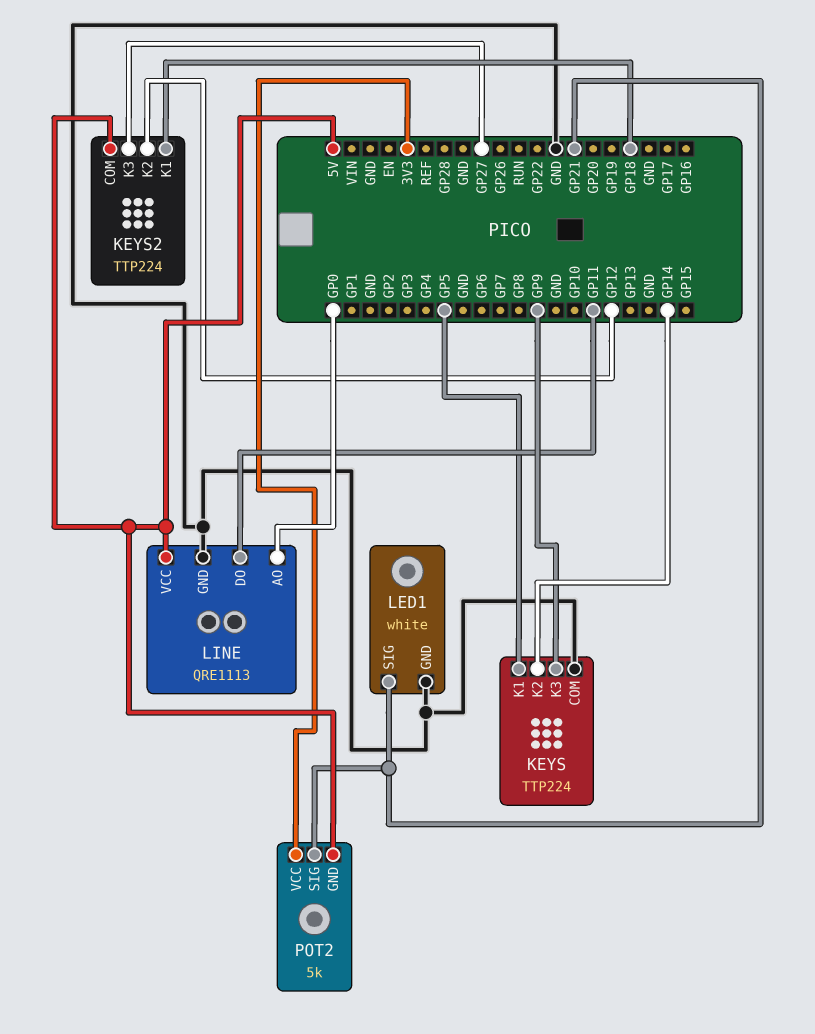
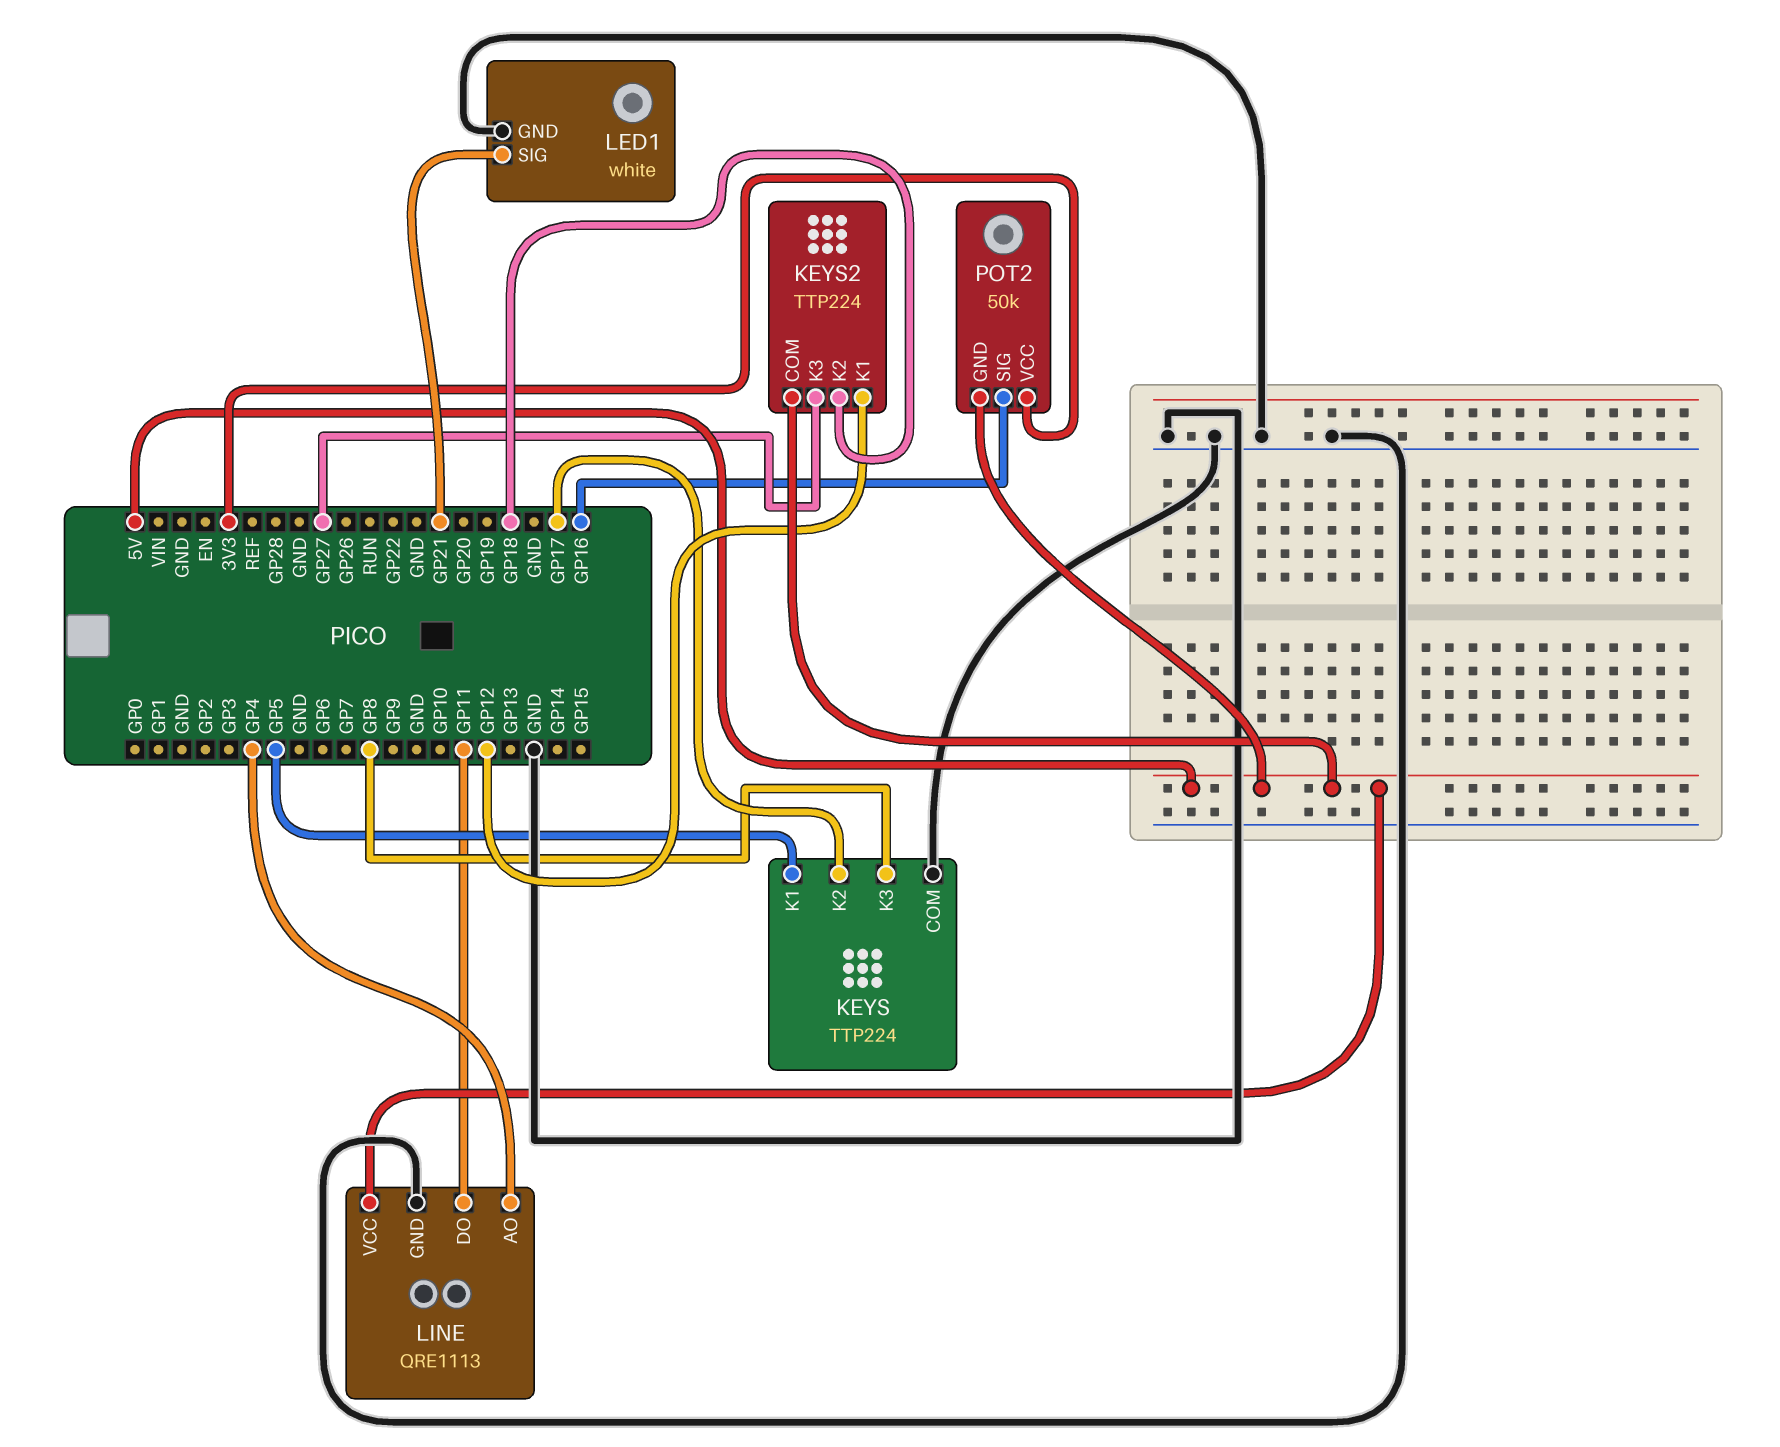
KEYS pin K2: GP14 -> GP17
KEYS pin K3: GP9 -> GP8
KEYS2 pin K1: GP18 -> GP12
KEYS2 pin K2: GP12 -> GP18
LINE pin AO: GP0 -> GP4
POT2: 5k -> 50k
POT2 pin SIG: GP21 -> GP16

